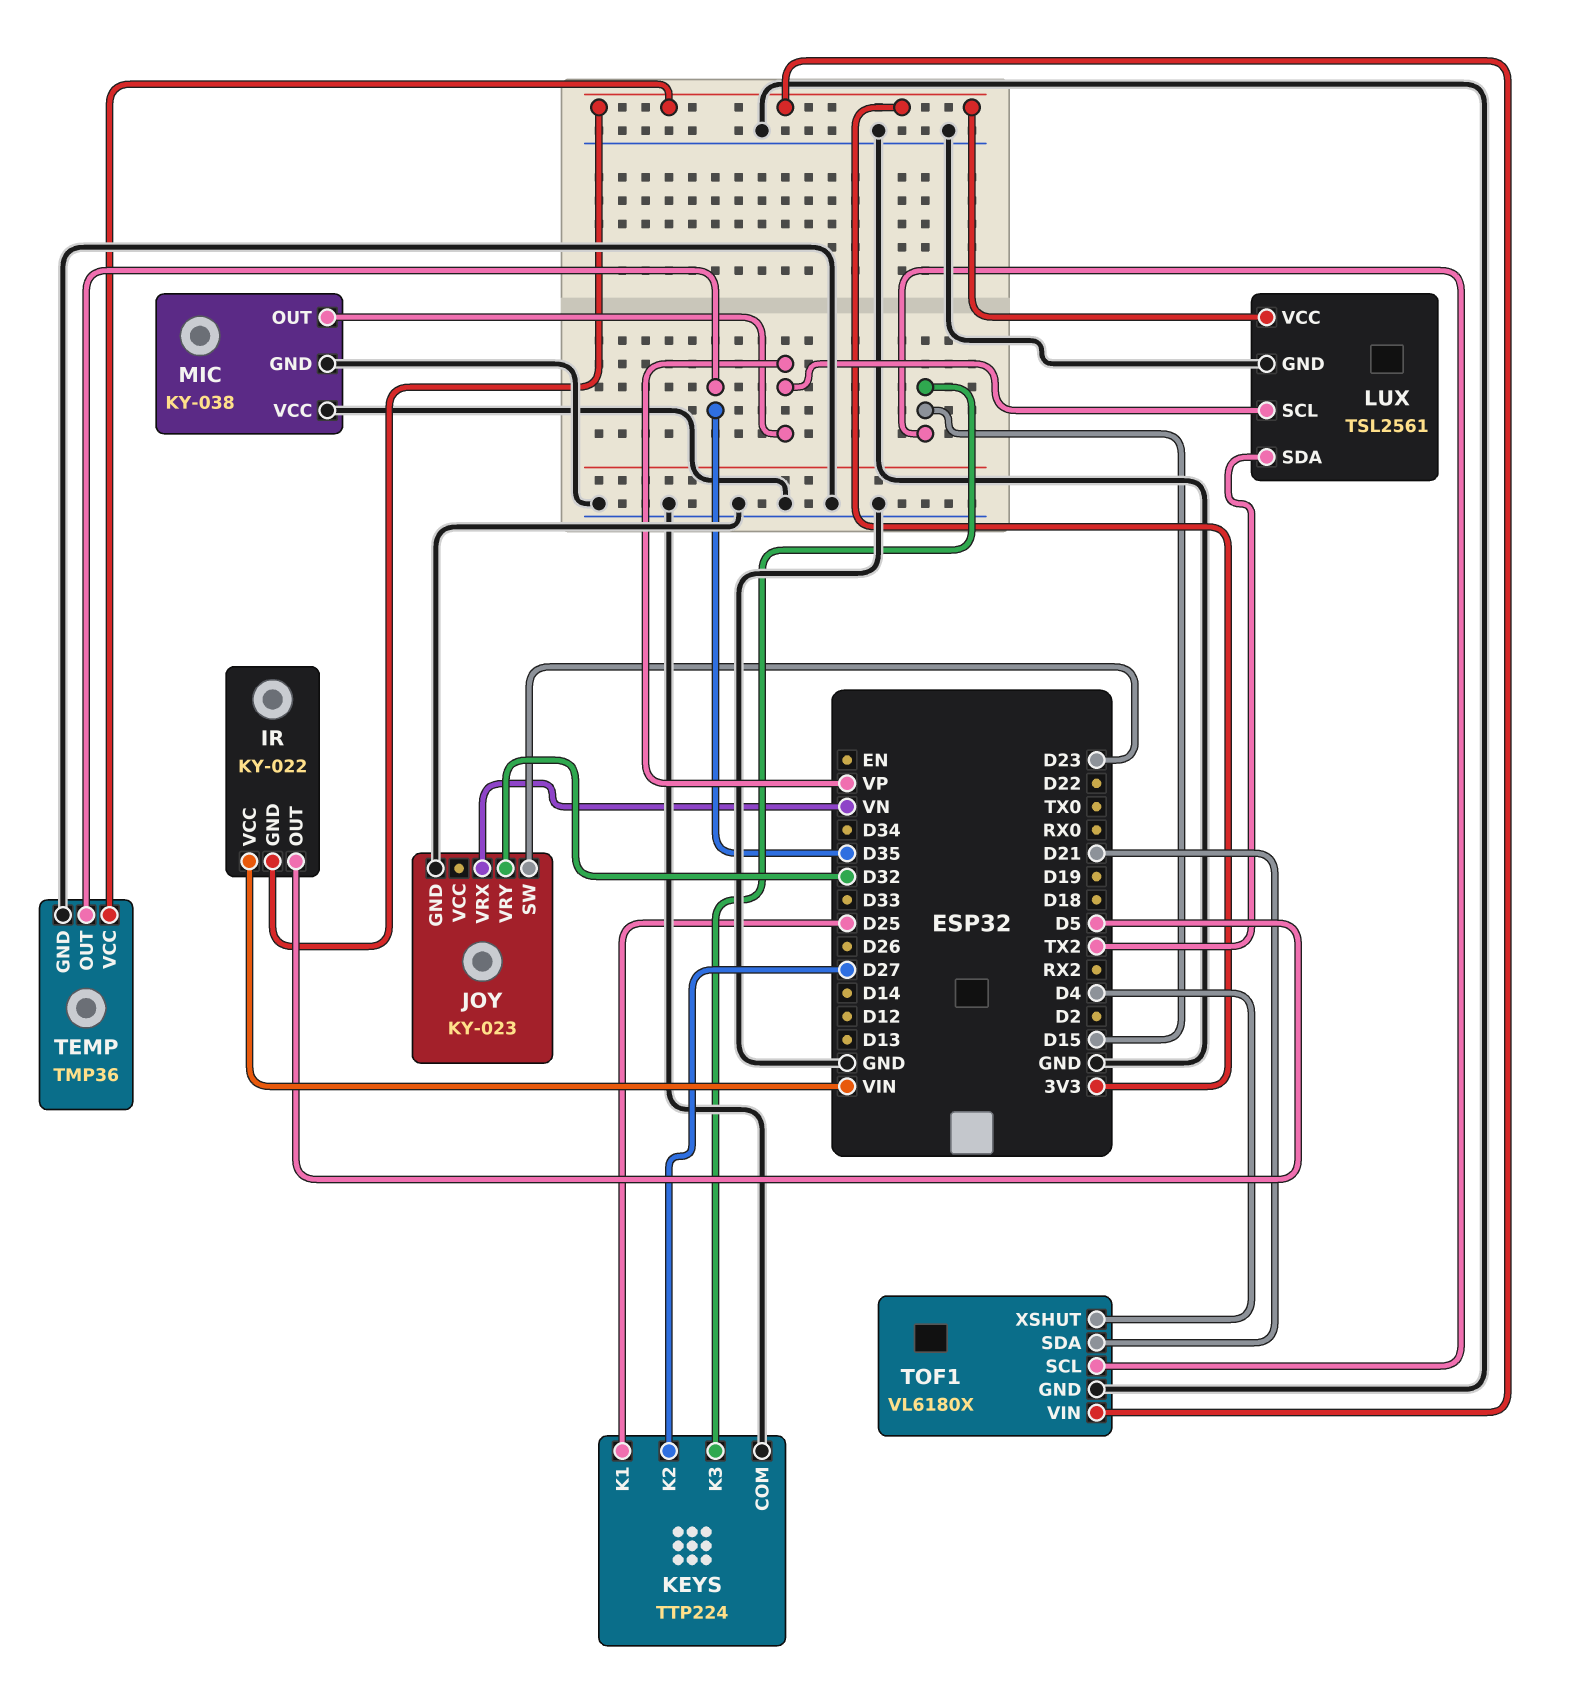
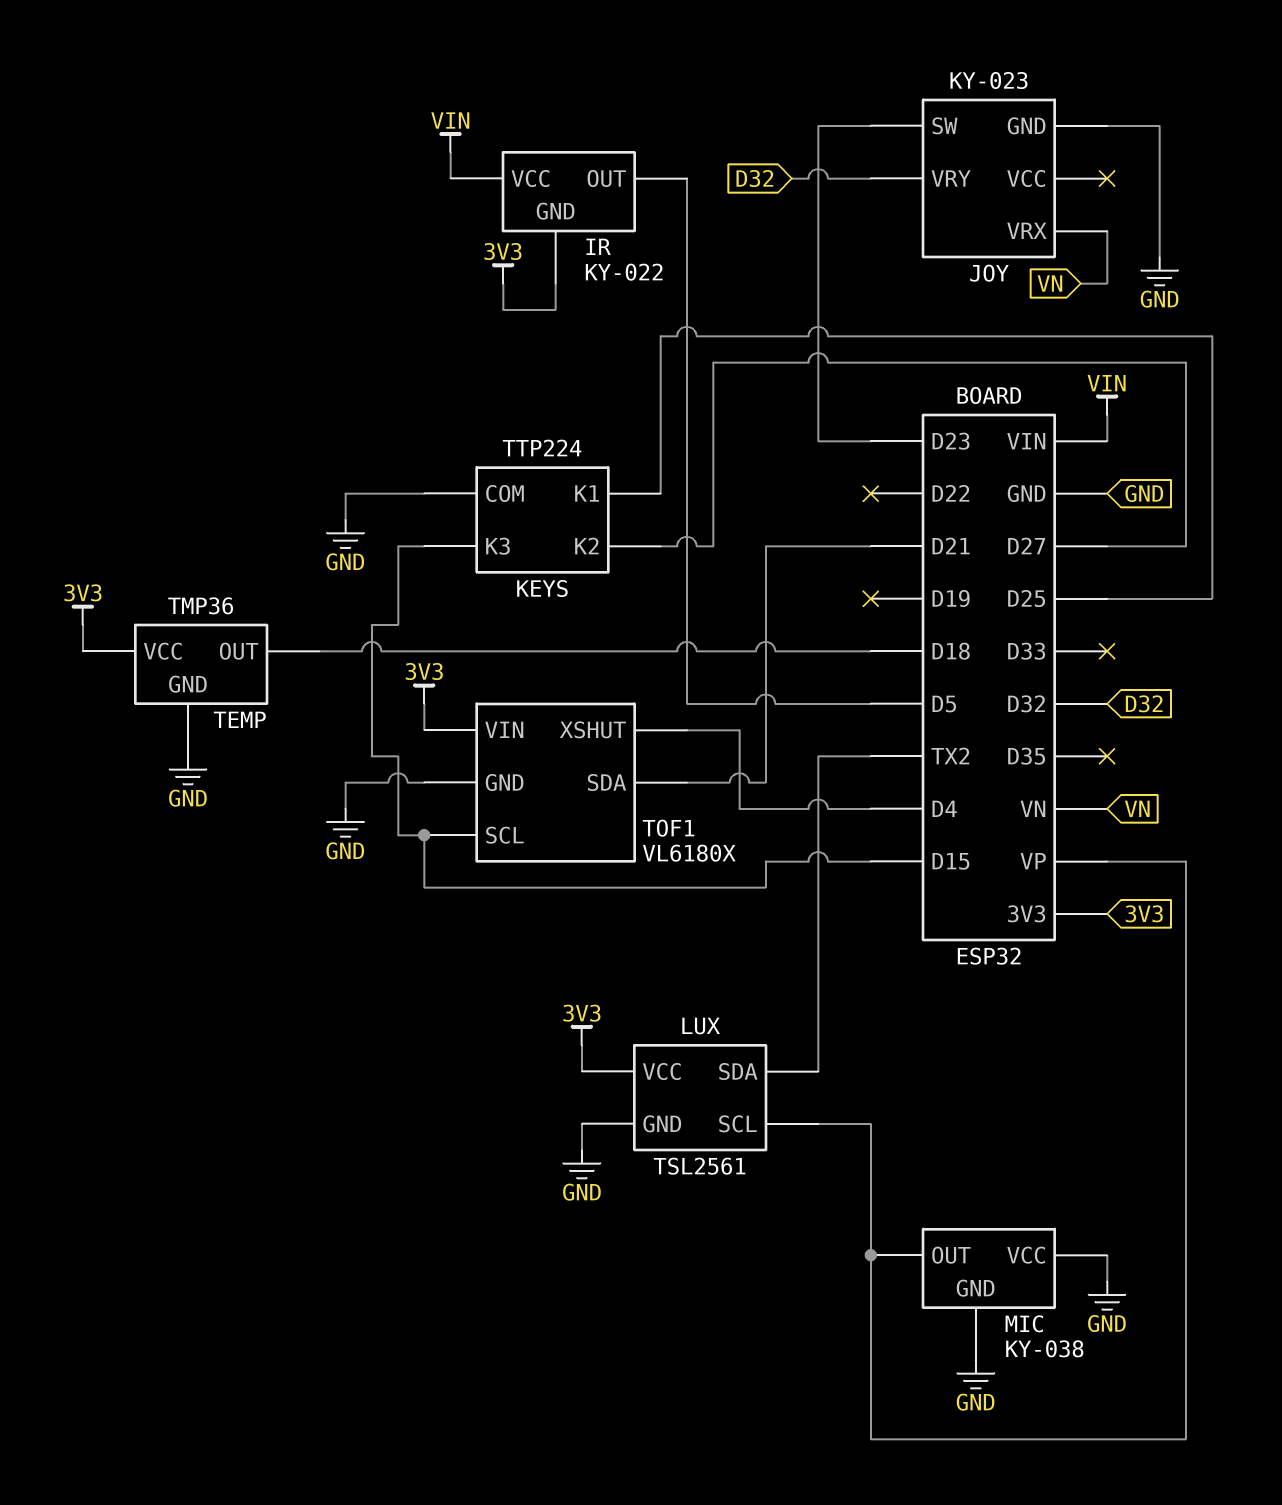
TEMP pin OUT: D35 -> D18

